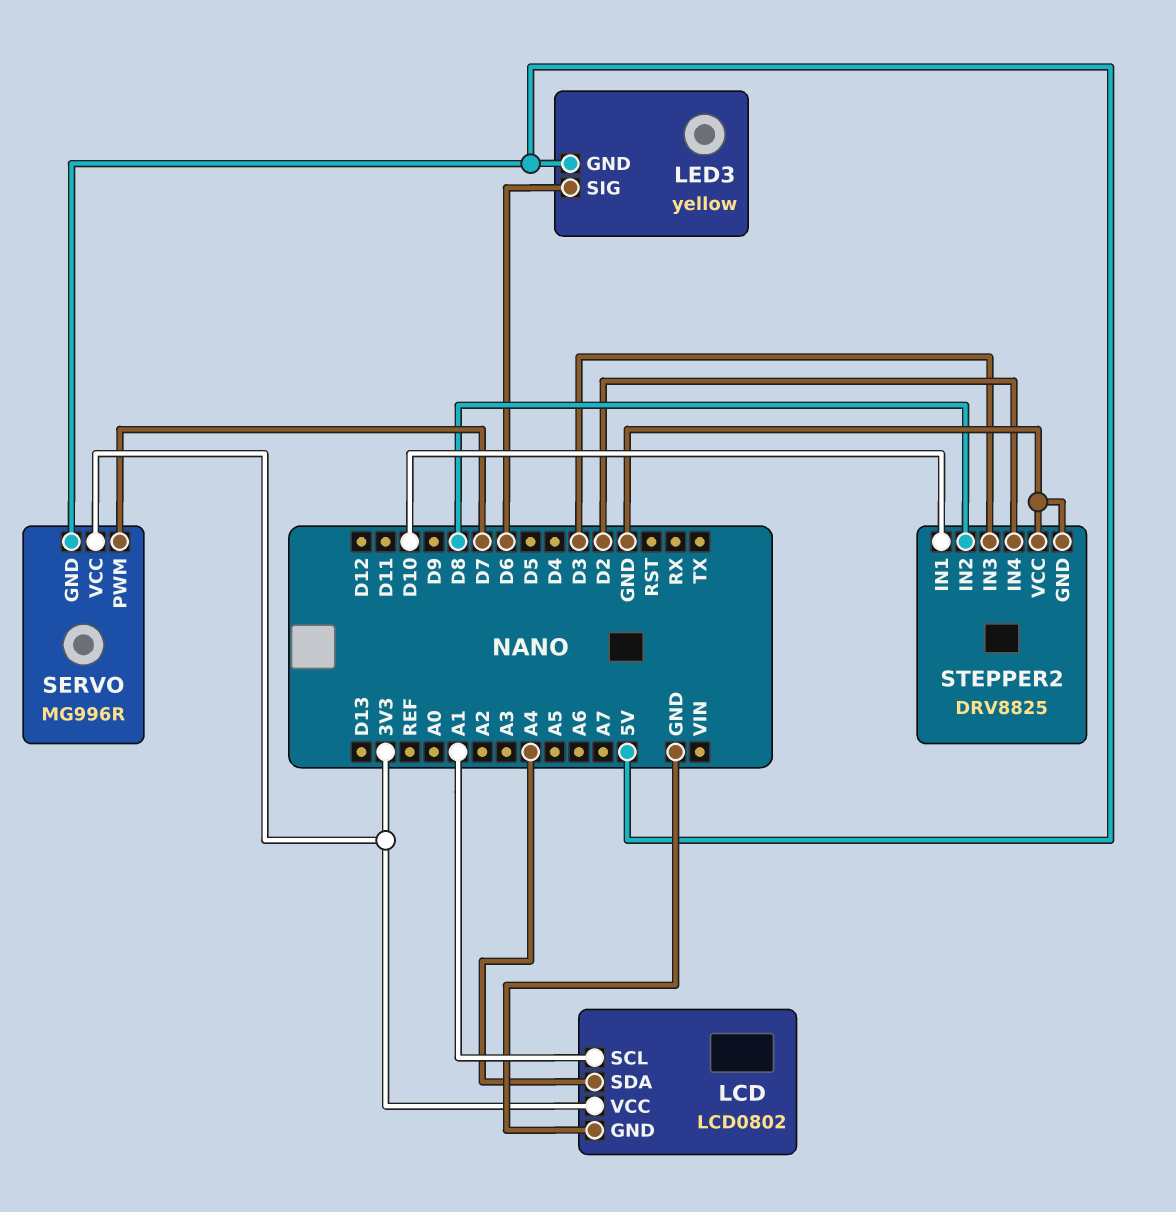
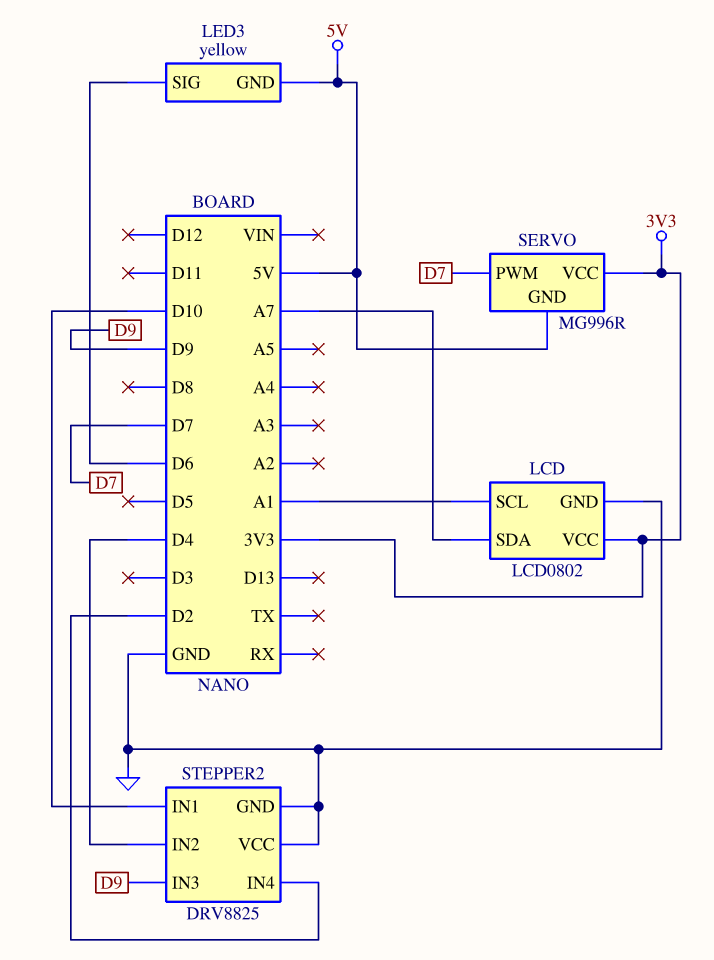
LCD pin SDA: A4 -> A7
STEPPER2 pin IN2: D8 -> D4
STEPPER2 pin IN3: D3 -> D9

